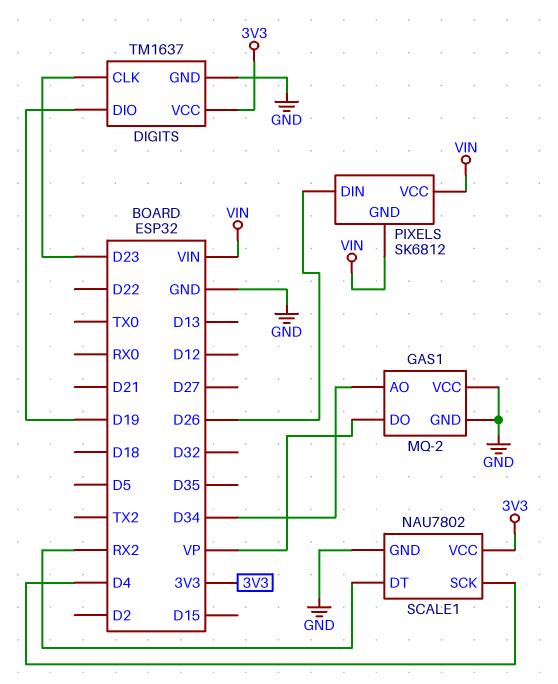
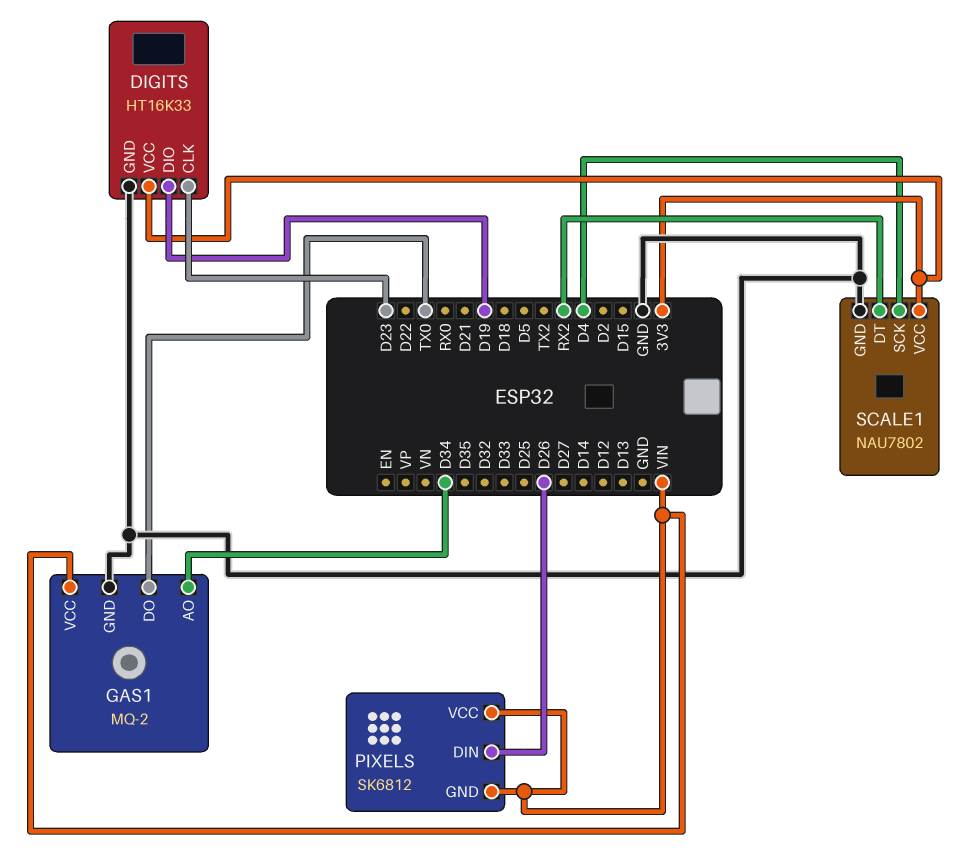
DIGITS: TM1637 -> HT16K33
GAS1 pin DO: VP -> TX0
GAS1 pin VCC: GND -> VIN

